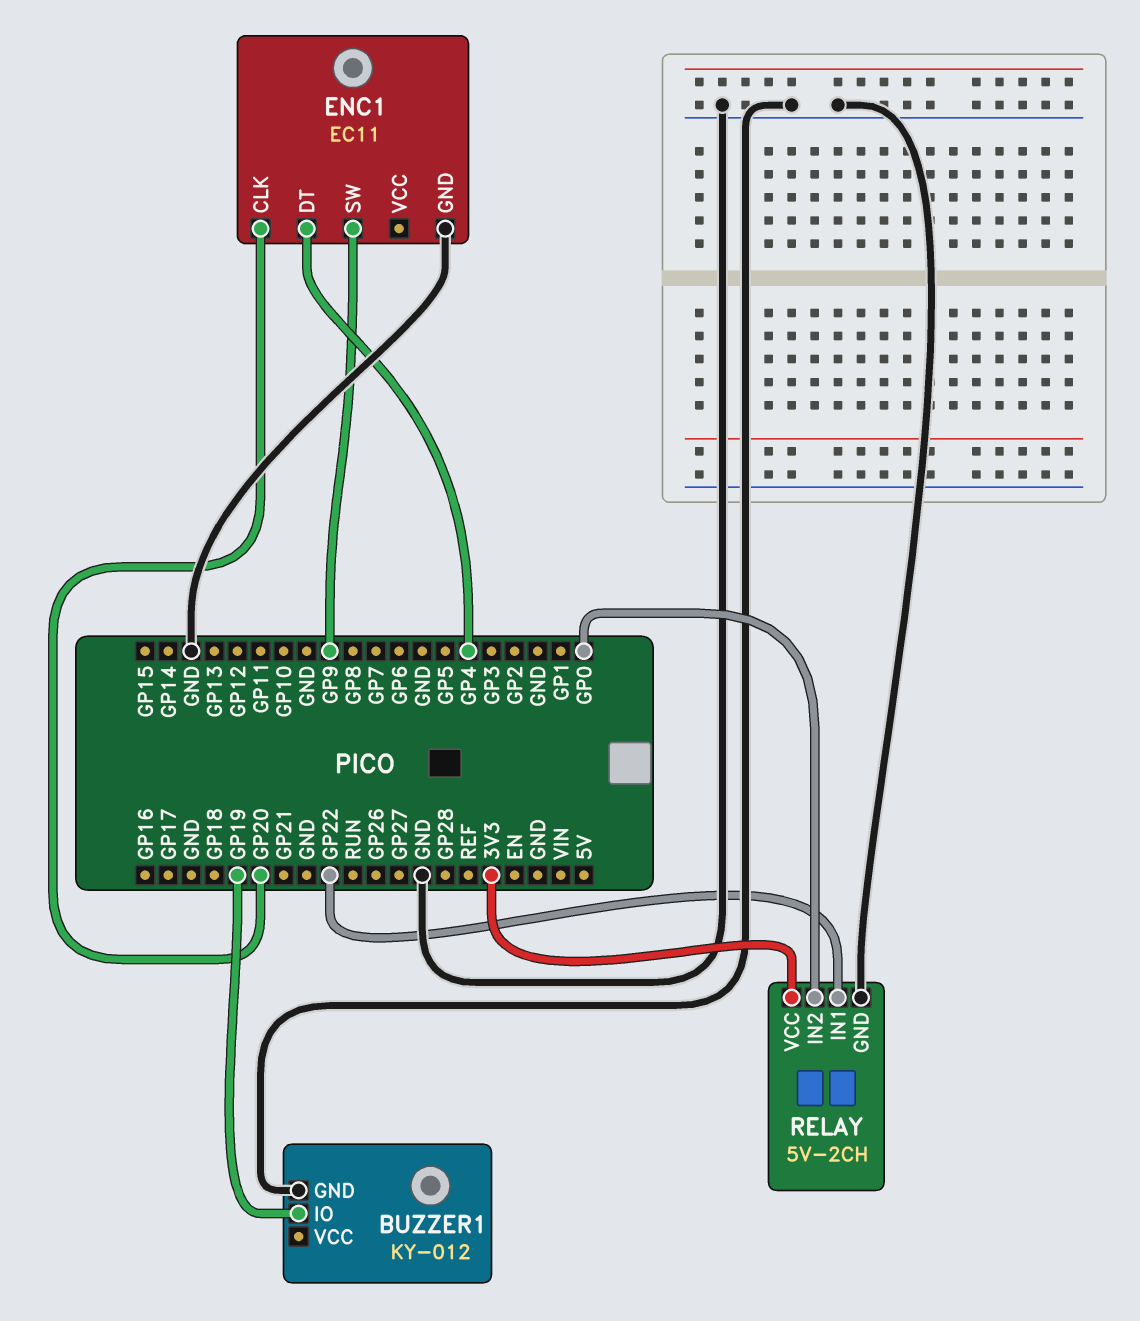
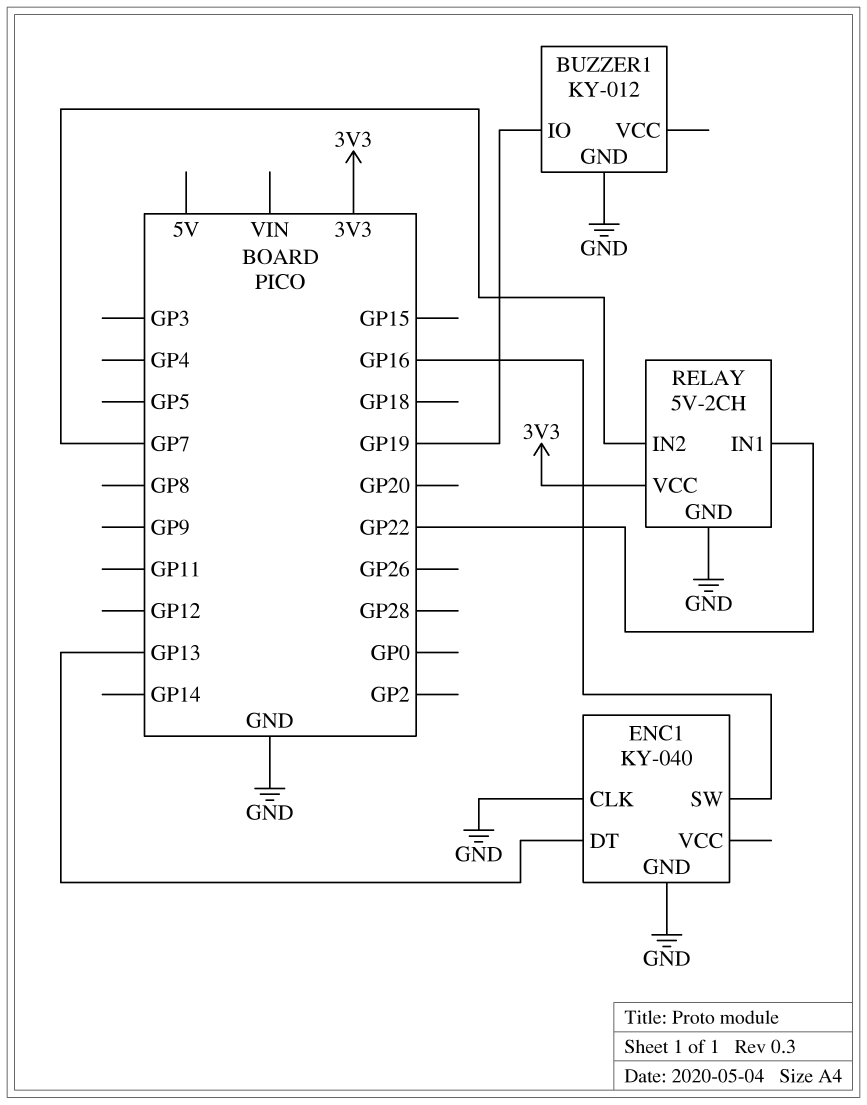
ENC1: EC11 -> KY-040
ENC1 pin CLK: GP20 -> GND
ENC1 pin DT: GP4 -> GP13
ENC1 pin SW: GP9 -> GP16
RELAY pin IN2: GP0 -> GP7

